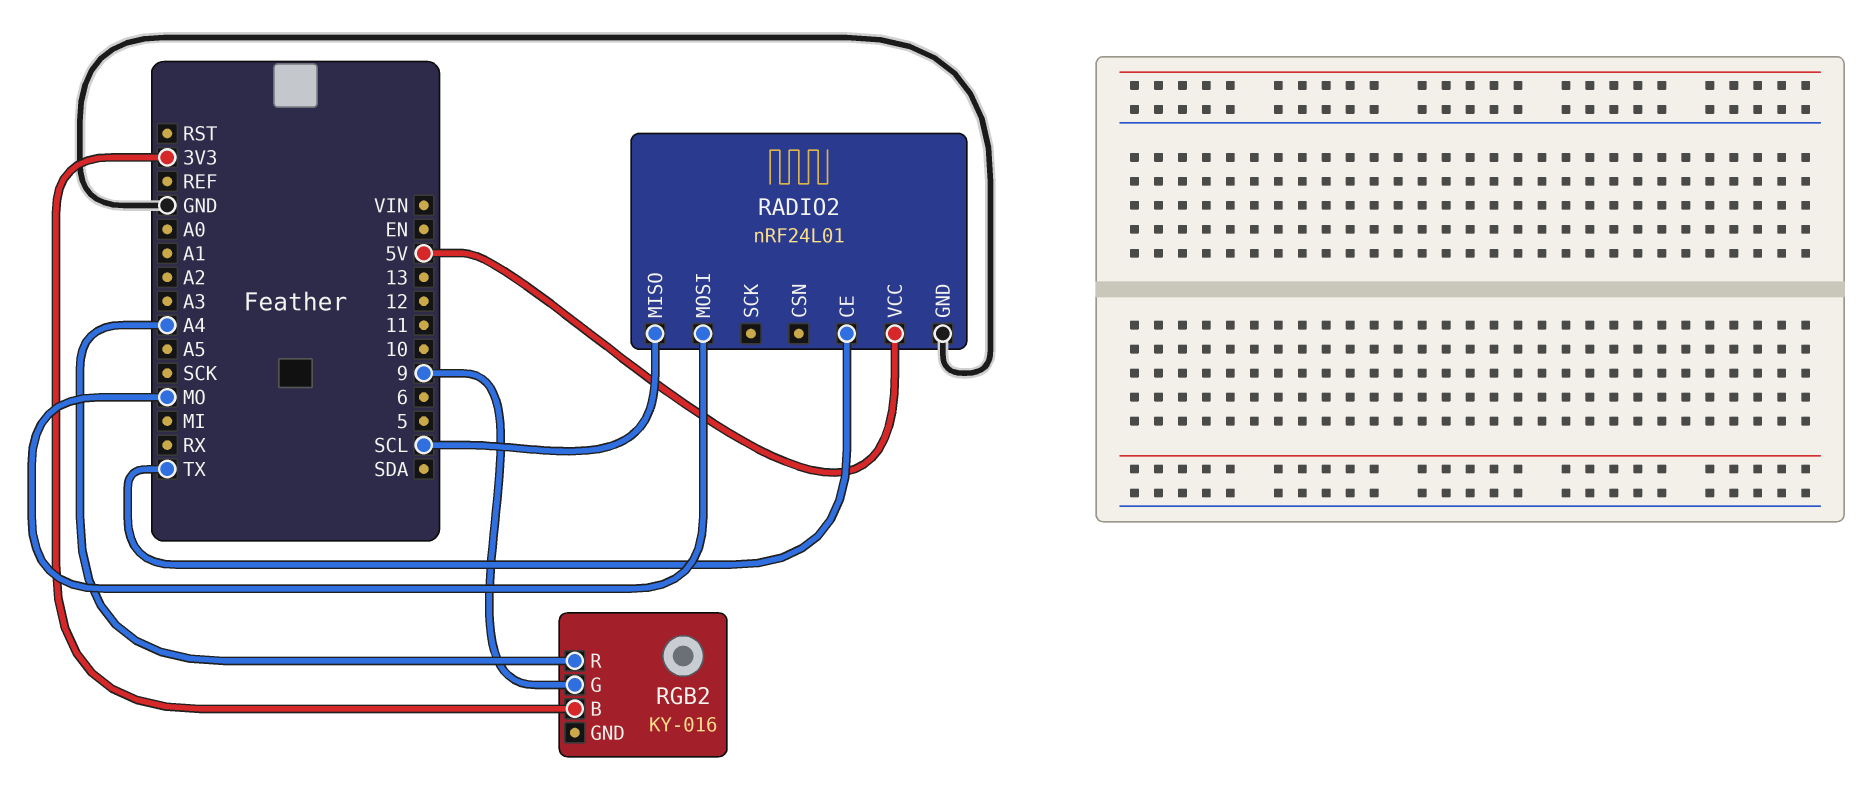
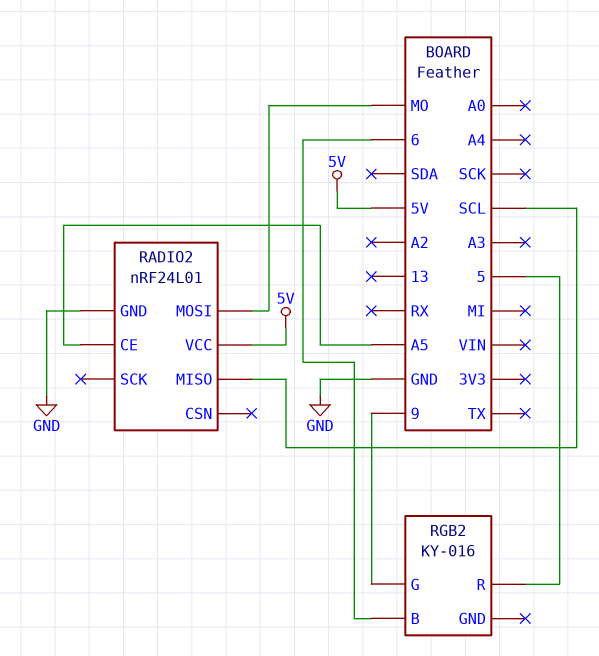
RADIO2 pin CE: TX -> A5
RGB2 pin B: 3V3 -> 6
RGB2 pin R: A4 -> 5

